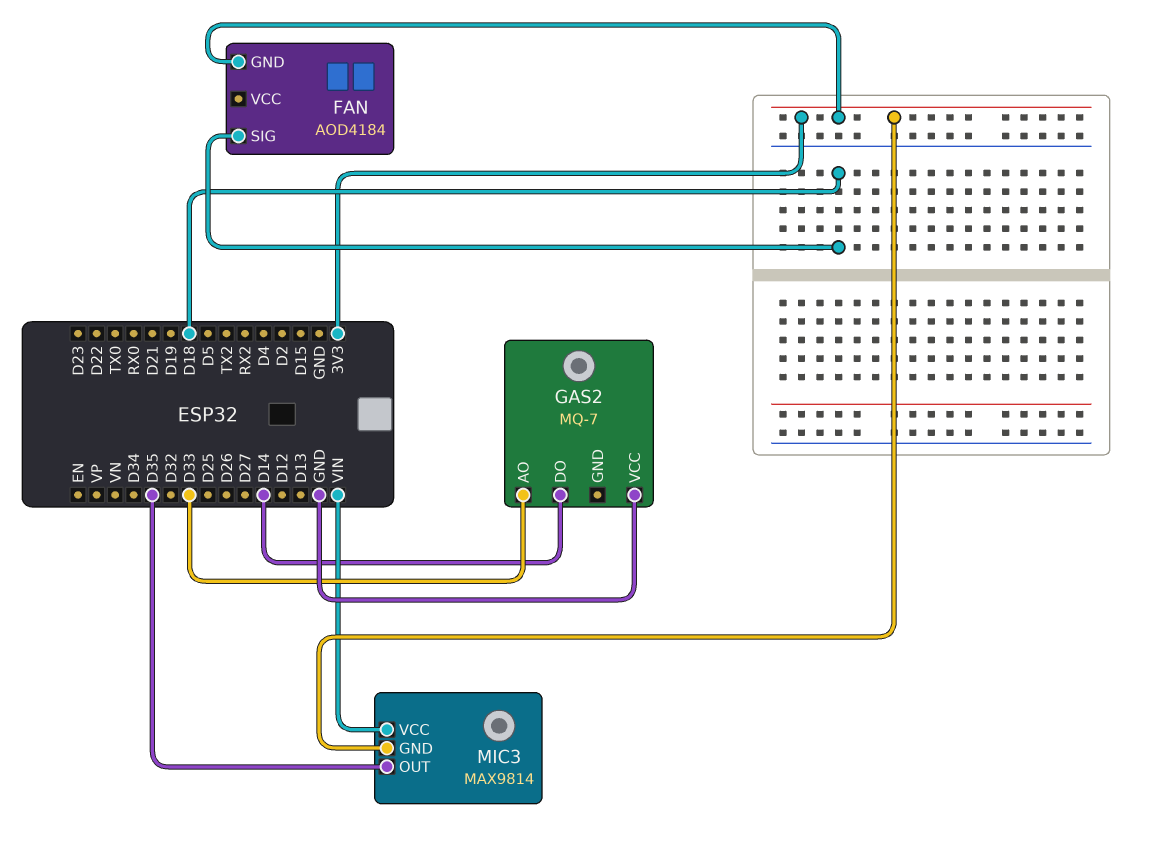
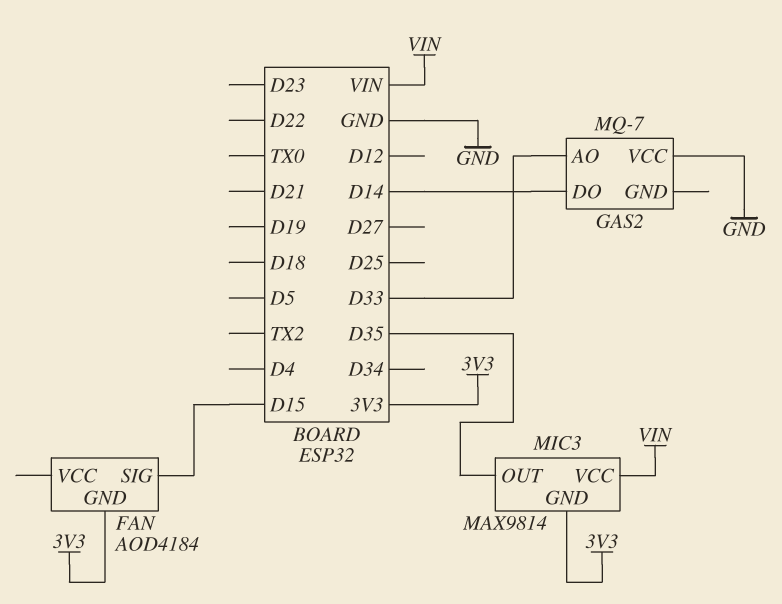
FAN pin SIG: D18 -> D15

